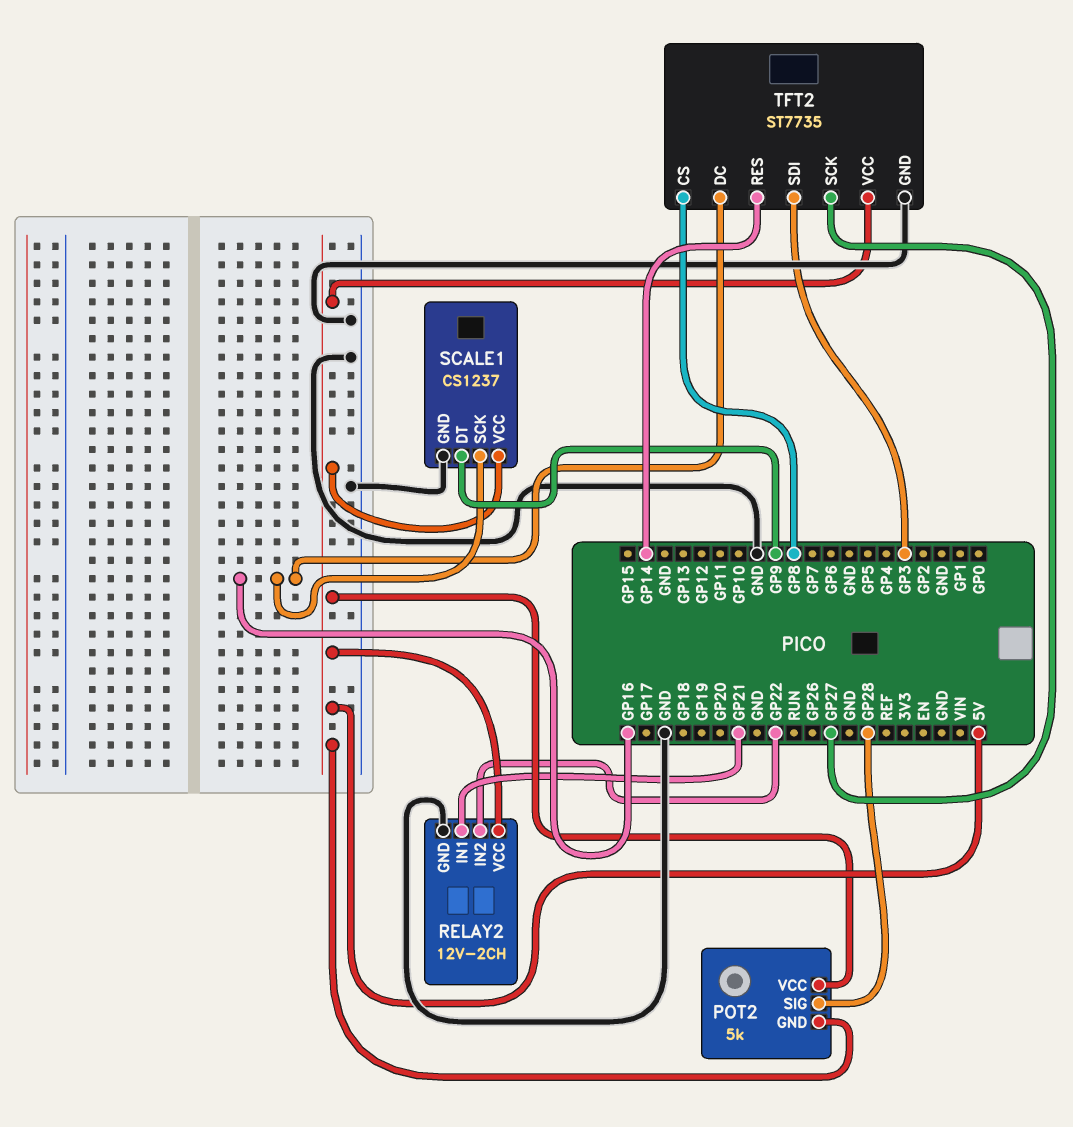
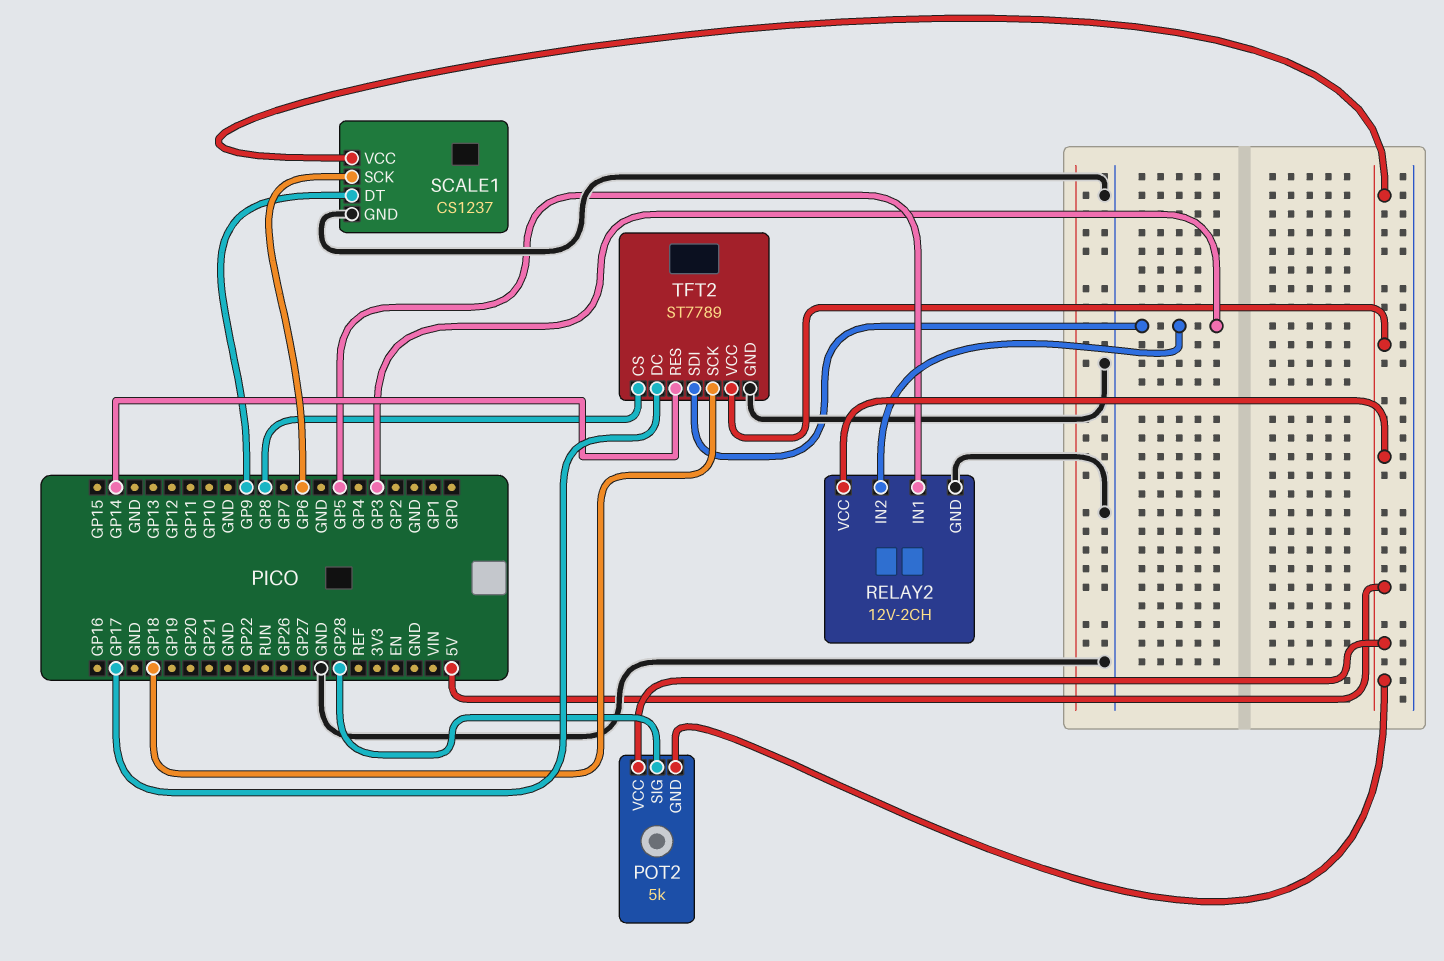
RELAY2 pin IN1: GP21 -> GP5
RELAY2 pin IN2: GP22 -> GP3
SCALE1 pin SCK: GP16 -> GP6
TFT2: ST7735 -> ST7789
TFT2 pin DC: GP16 -> GP17
TFT2 pin SCK: GP27 -> GP18

